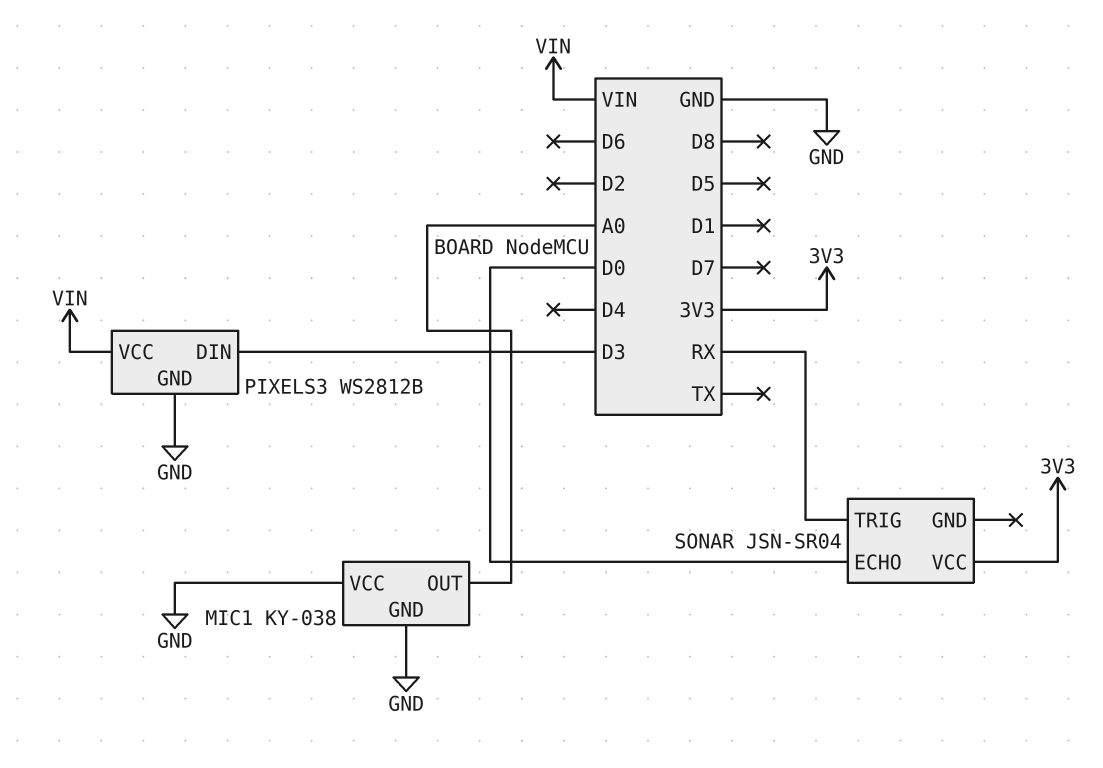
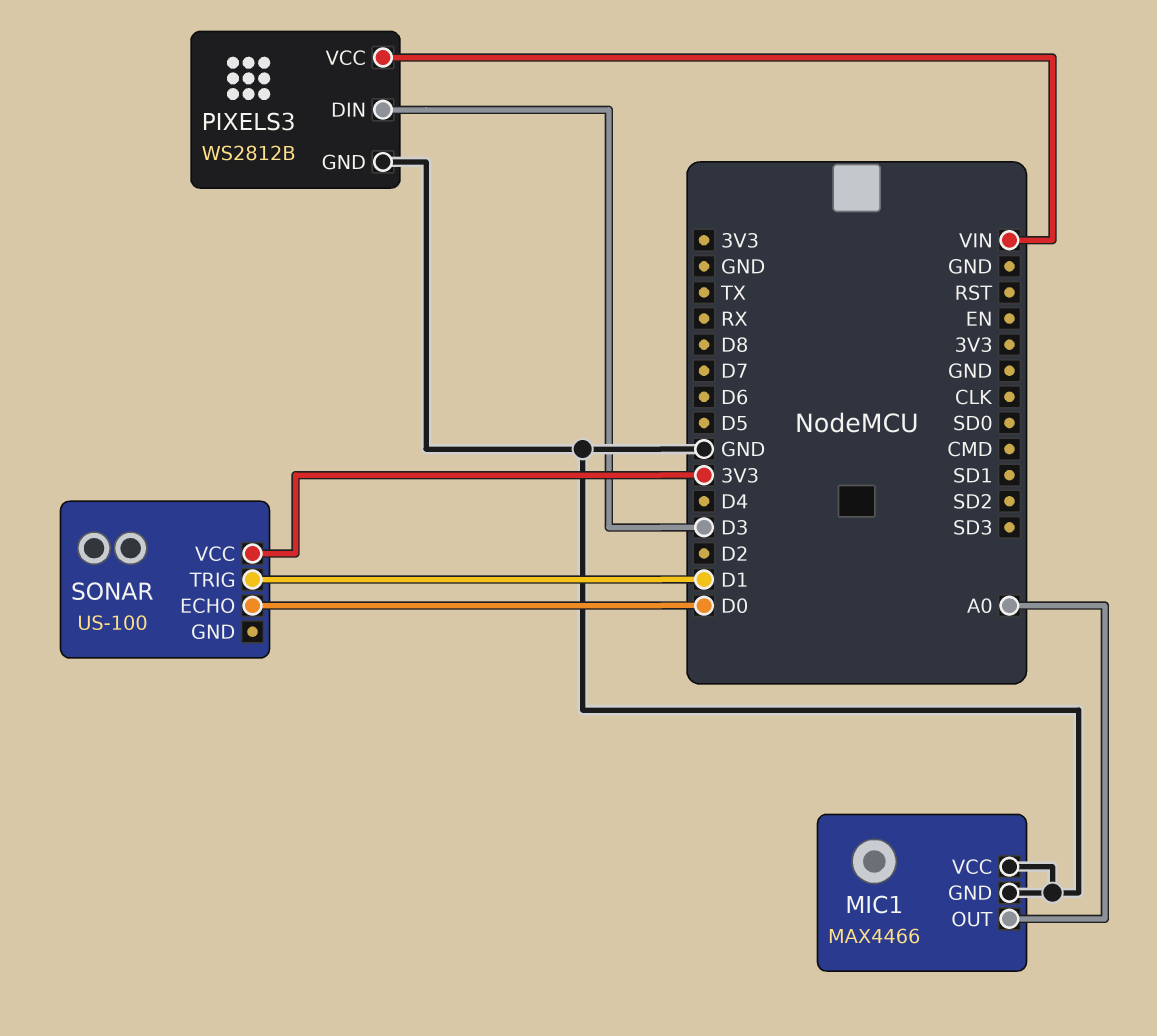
MIC1: KY-038 -> MAX4466
SONAR: JSN-SR04 -> US-100
SONAR pin TRIG: RX -> D1

